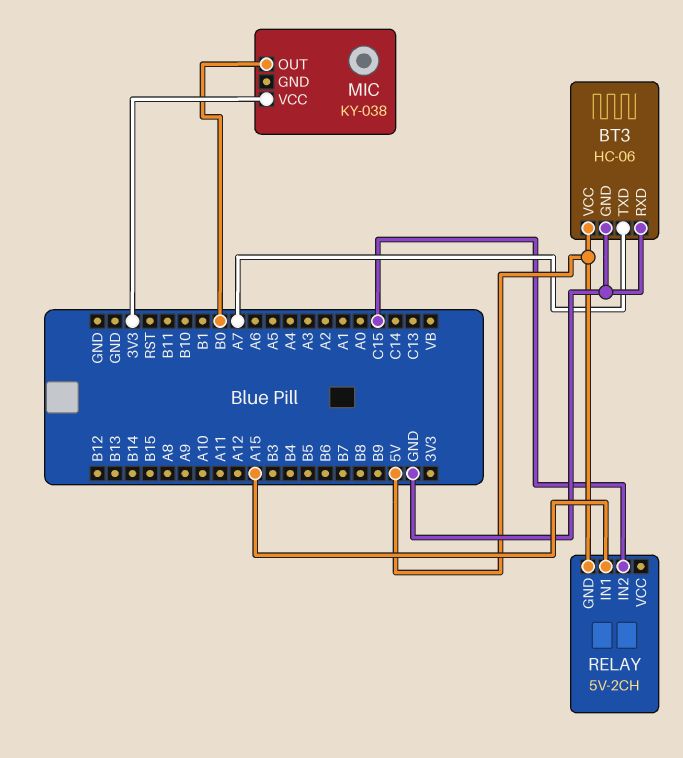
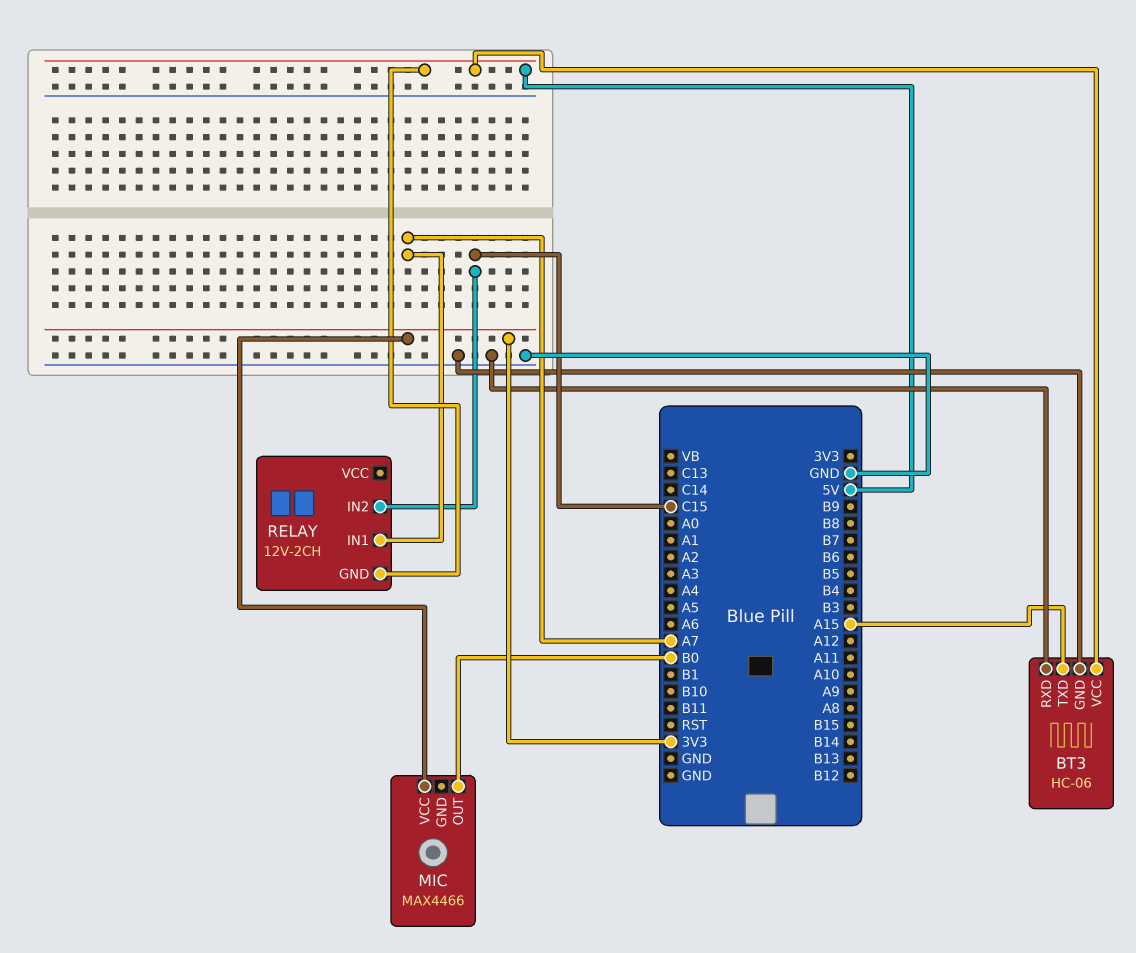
BT3 pin TXD: A7 -> A15
MIC: KY-038 -> MAX4466
RELAY: 5V-2CH -> 12V-2CH
RELAY pin IN1: A15 -> A7

